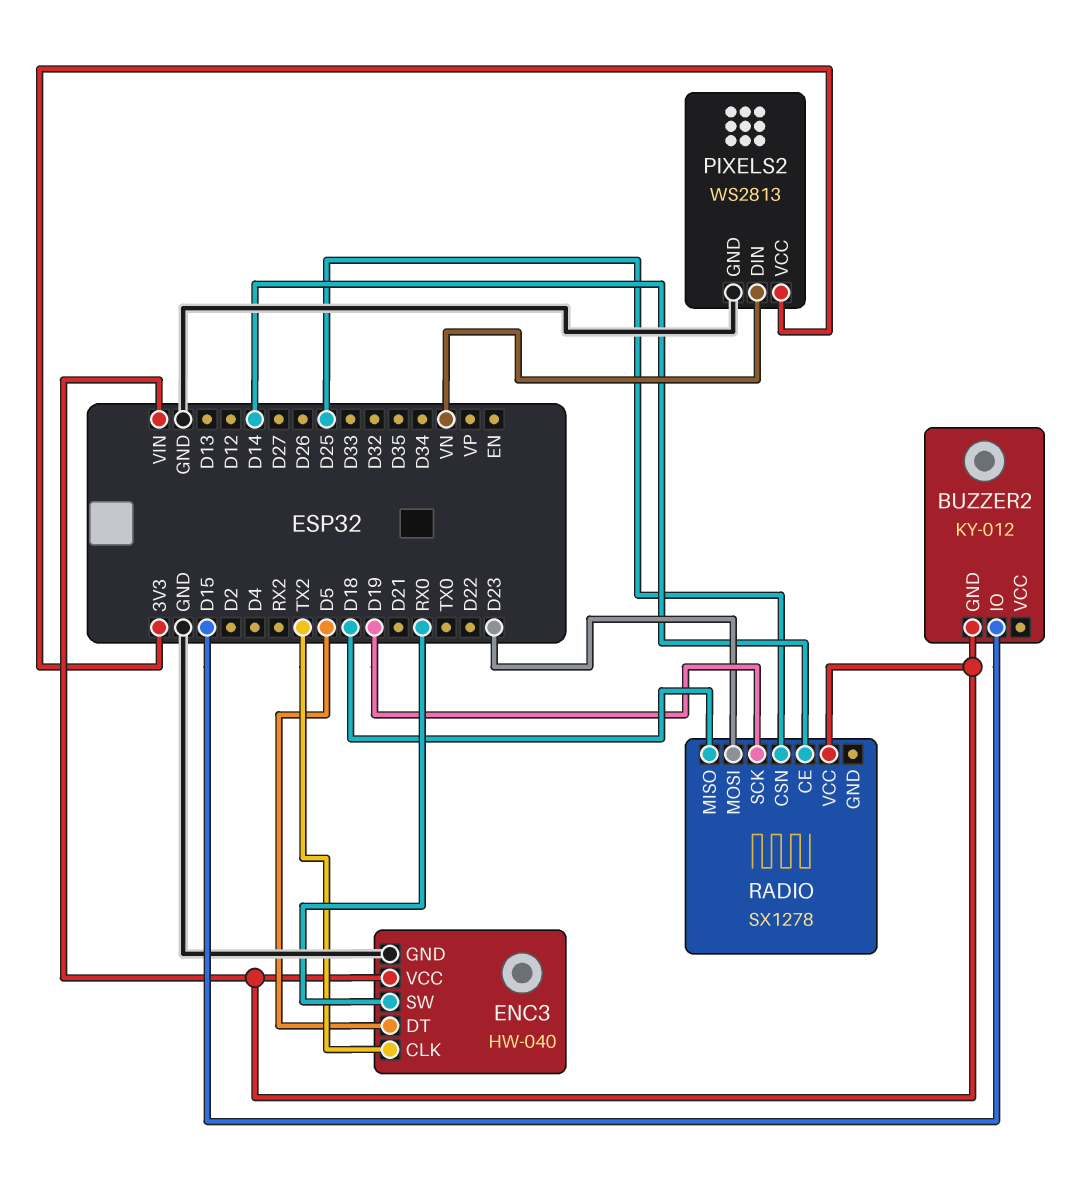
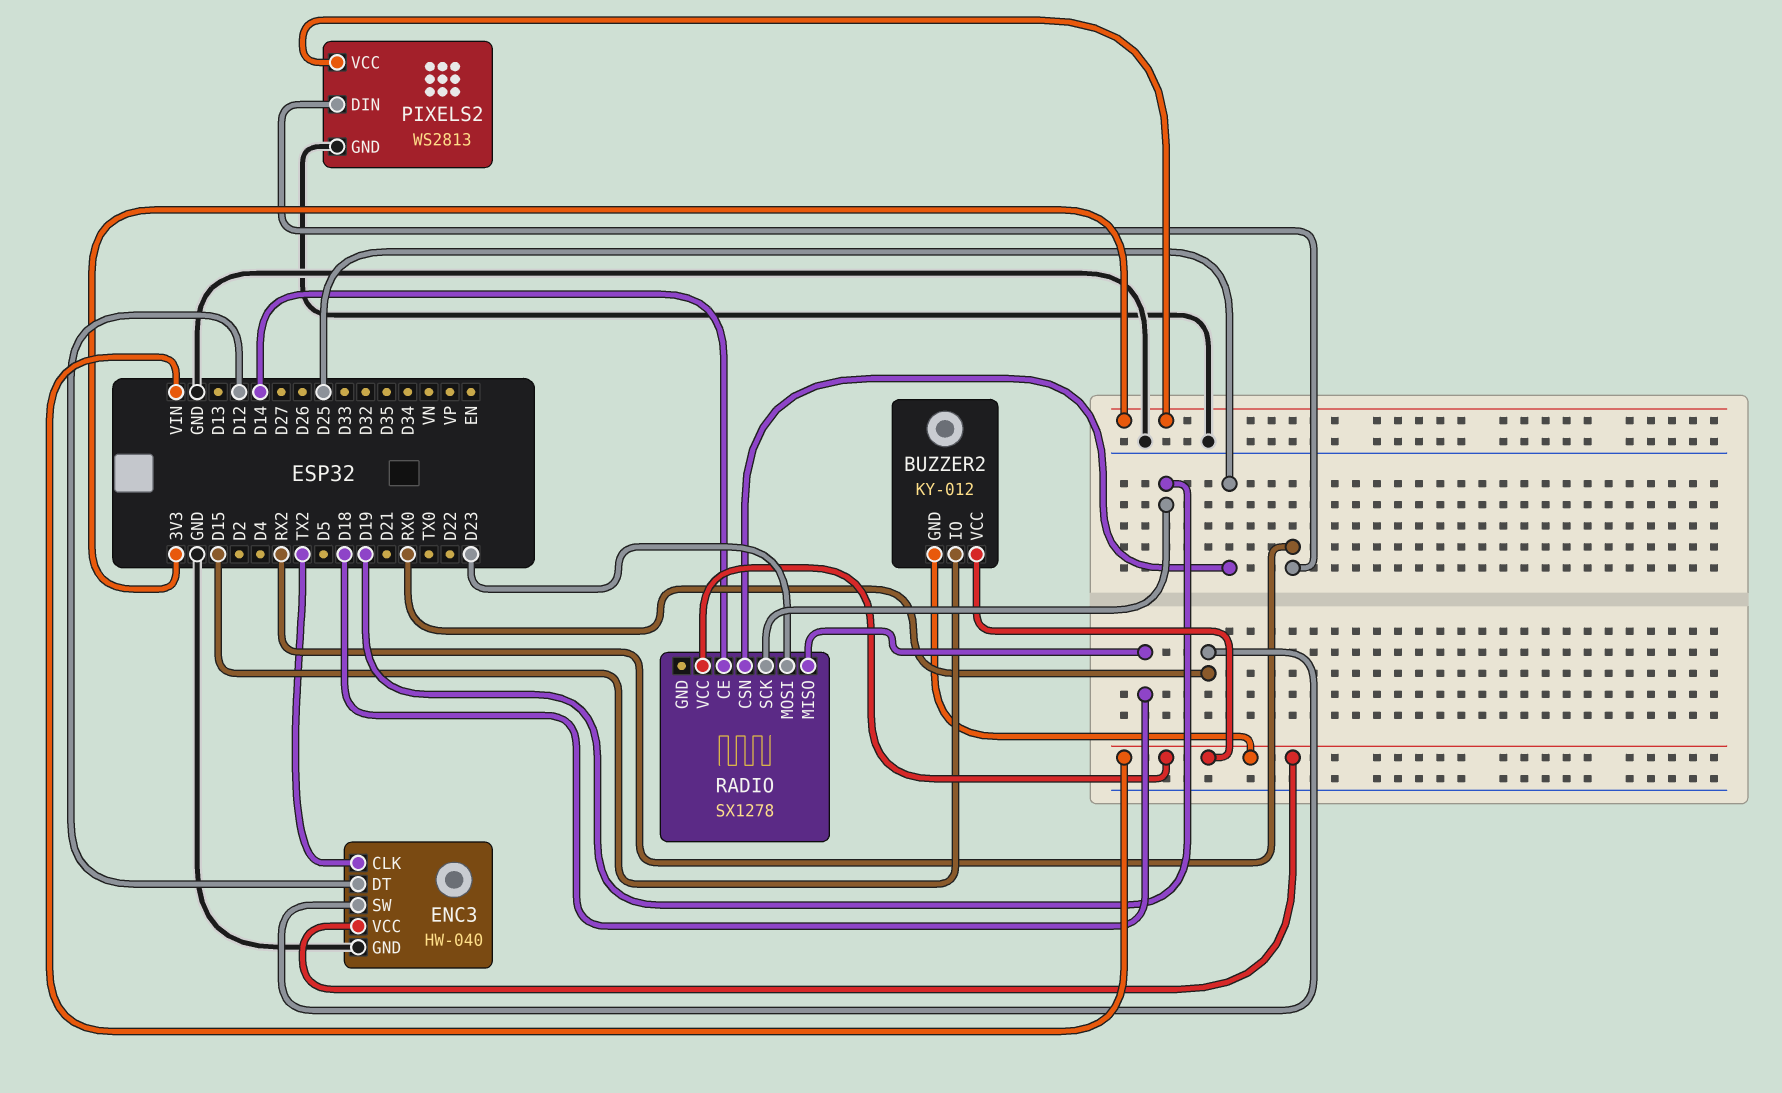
BUZZER2 pin VCC: none -> VIN
ENC3 pin DT: D5 -> D12
PIXELS2 pin DIN: VN -> RX2

